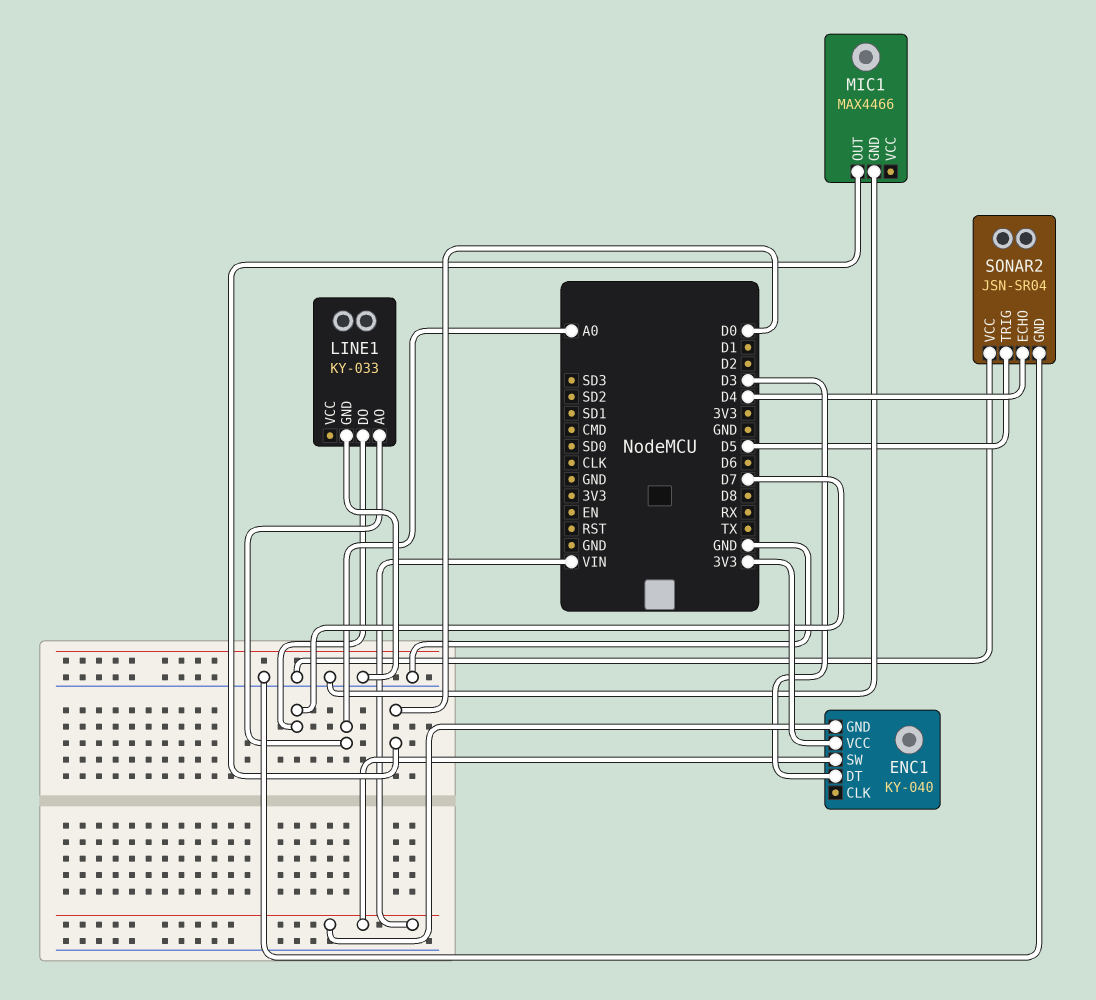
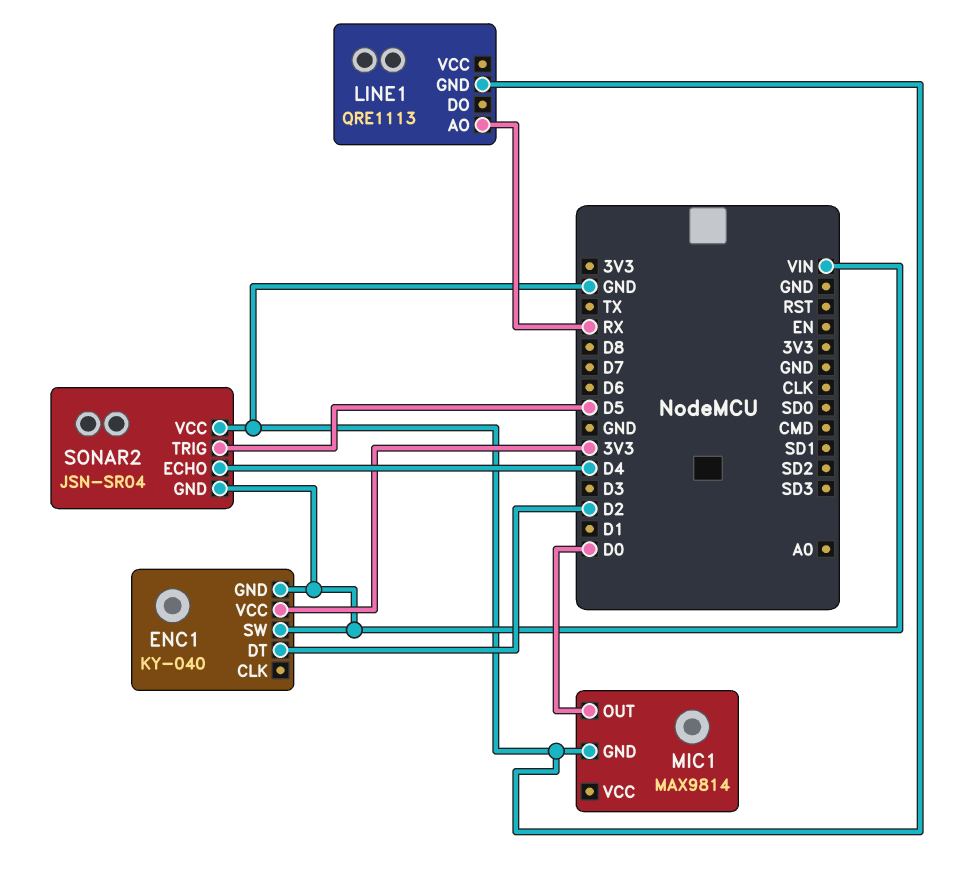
ENC1 pin DT: D3 -> D2
LINE1: KY-033 -> QRE1113
LINE1 pin AO: A0 -> RX
LINE1 pin DO: D7 -> none
MIC1: MAX4466 -> MAX9814
SONAR2 pin GND: GND -> VIN

